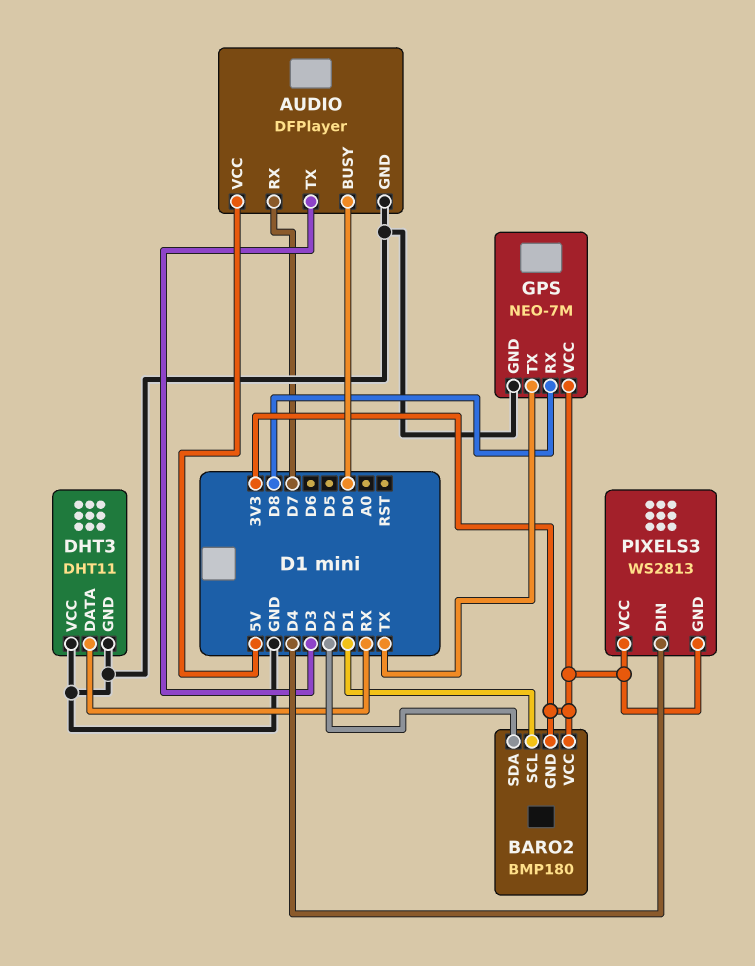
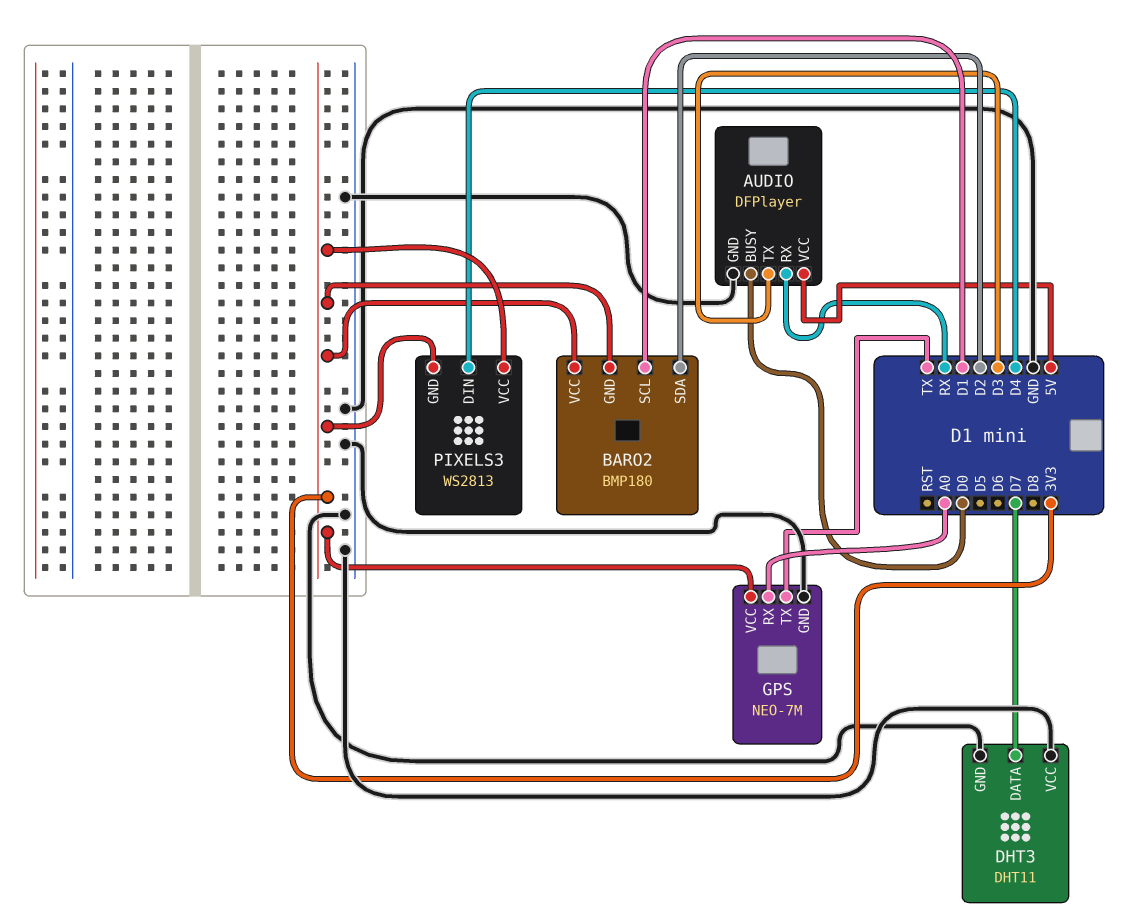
AUDIO pin RX: D7 -> RX
DHT3 pin DATA: RX -> D7
GPS pin RX: D8 -> A0

